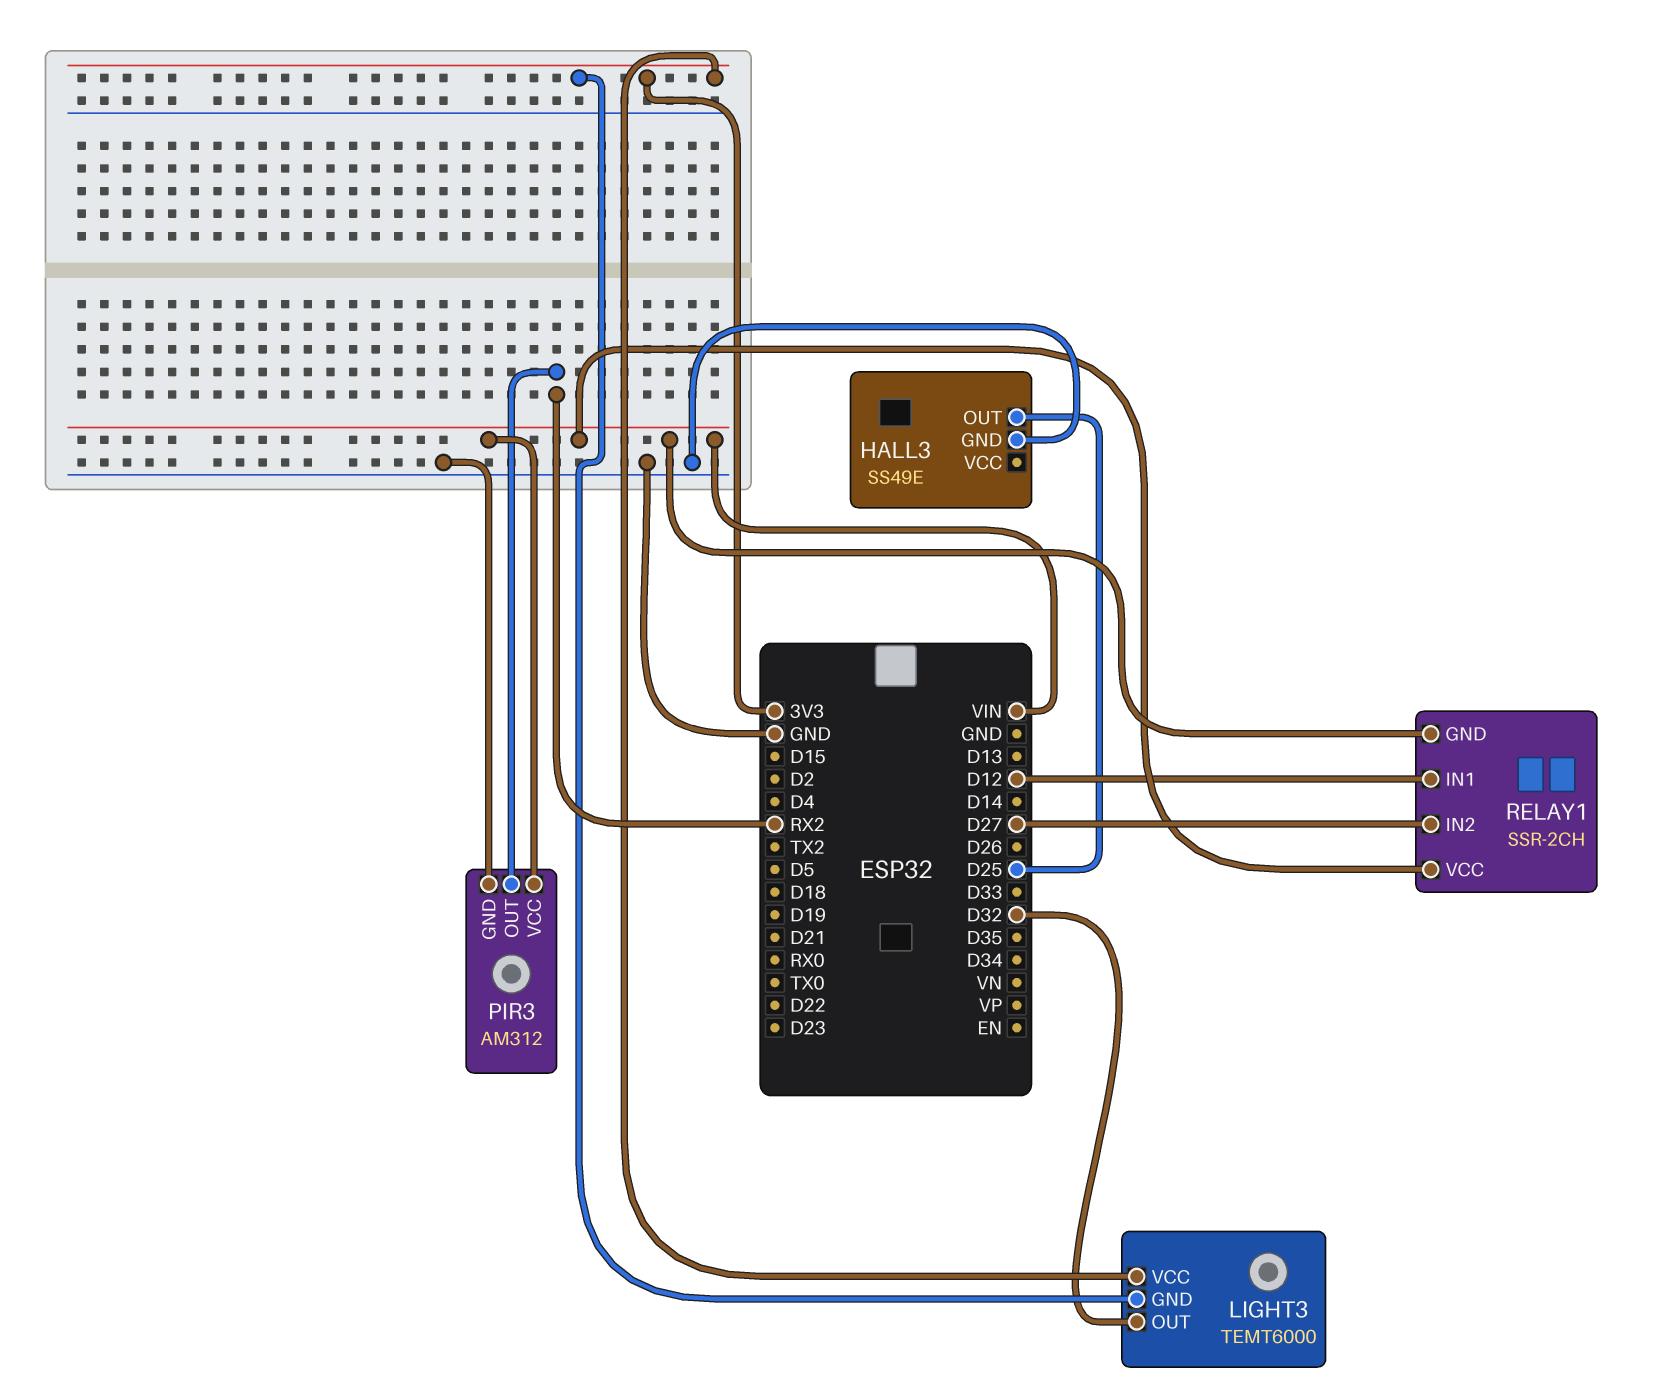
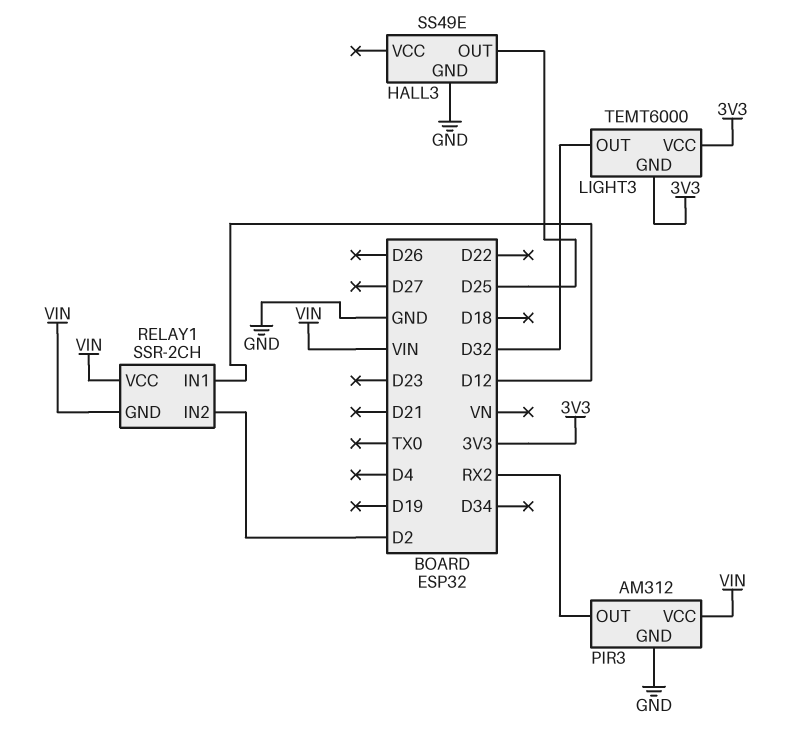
RELAY1 pin IN2: D27 -> D2

